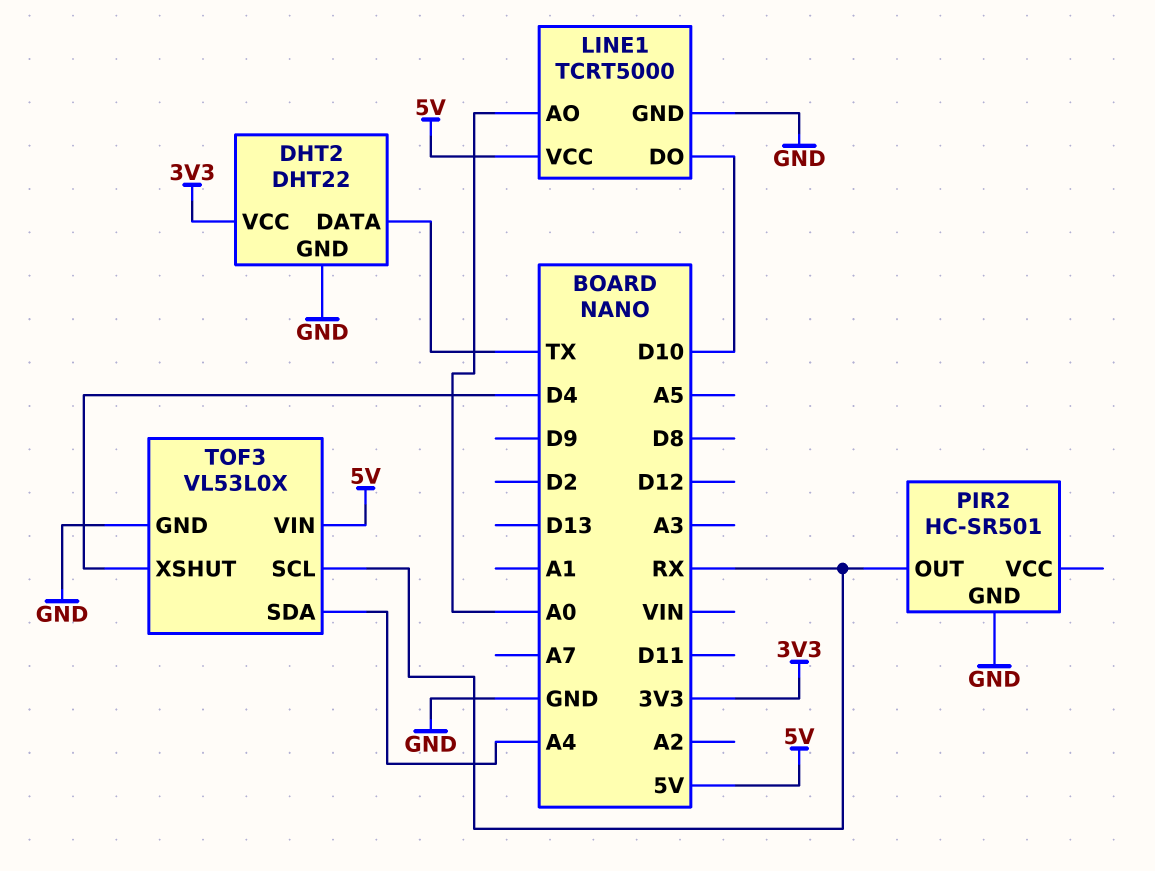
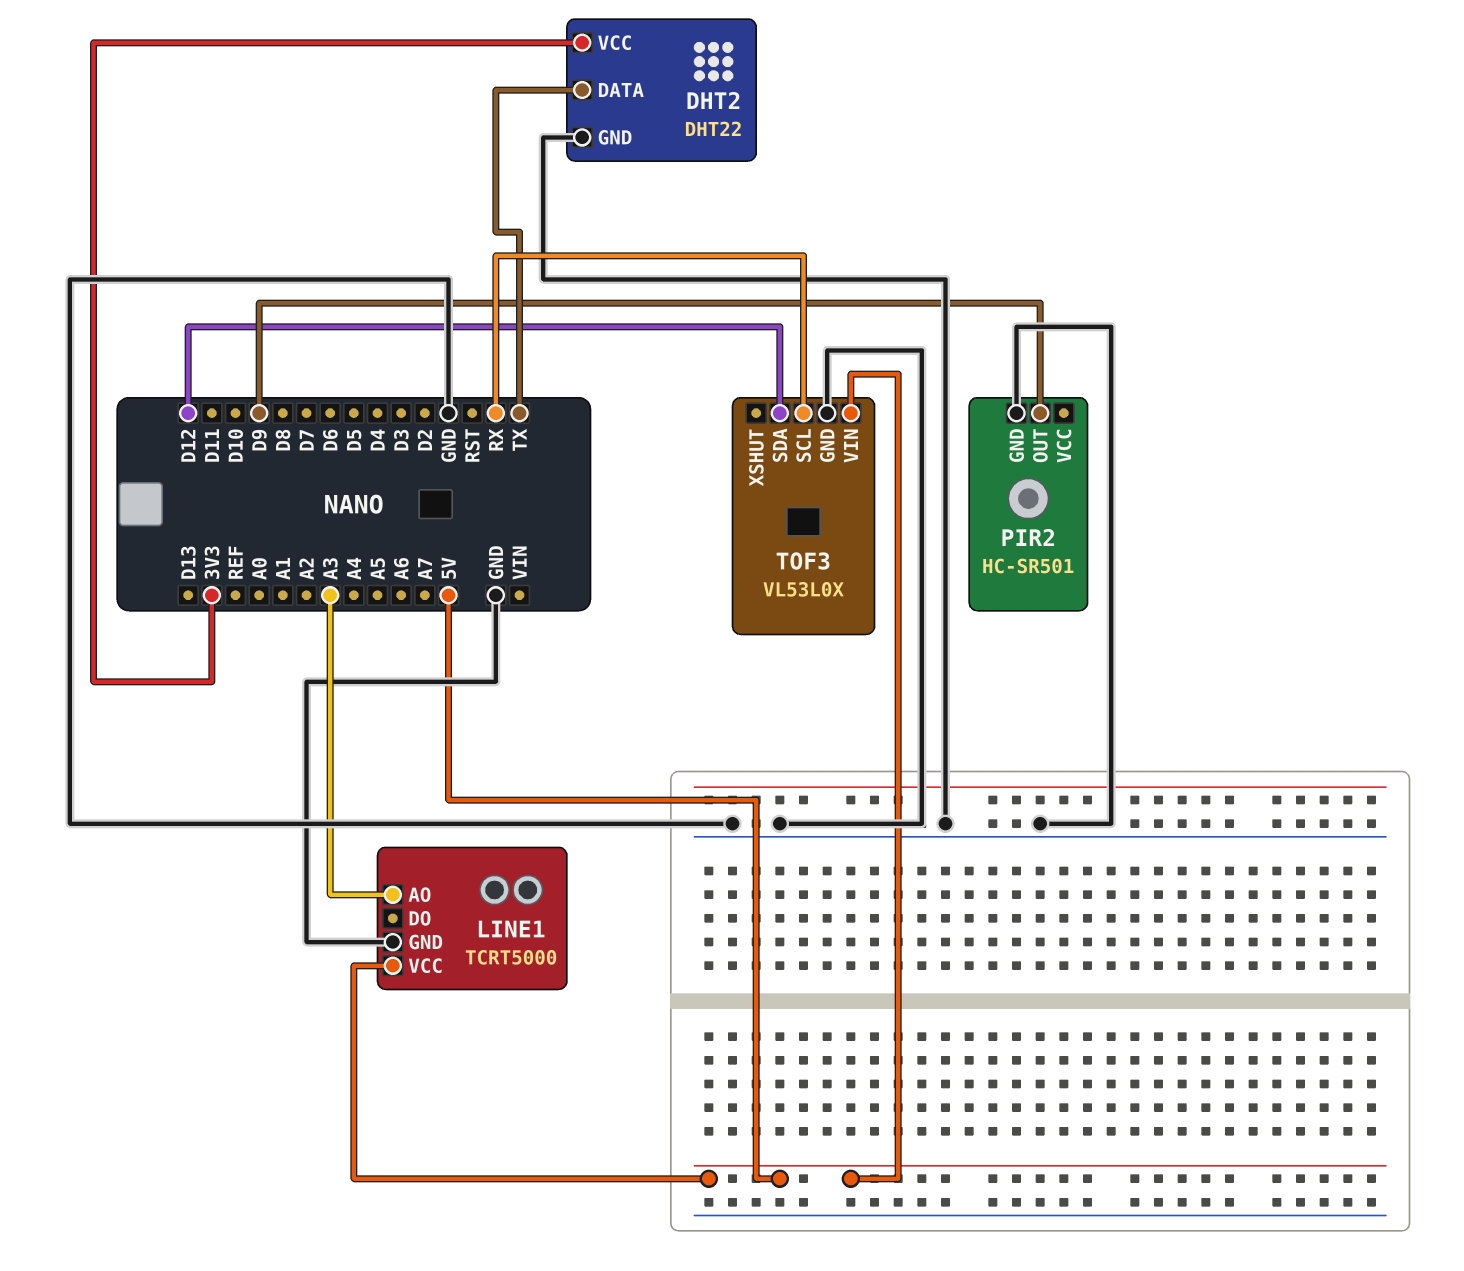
LINE1 pin AO: A0 -> A3
LINE1 pin DO: D10 -> none
PIR2 pin OUT: RX -> D9
TOF3 pin SDA: A4 -> D12
TOF3 pin XSHUT: D4 -> none

